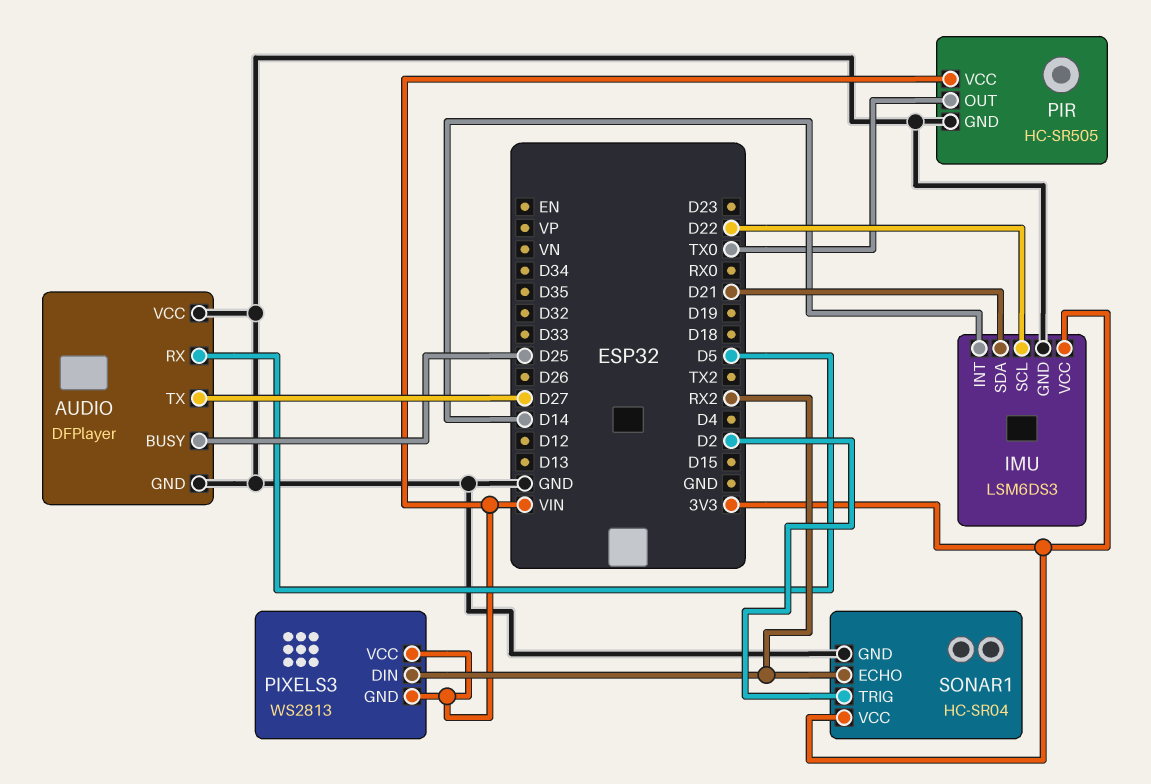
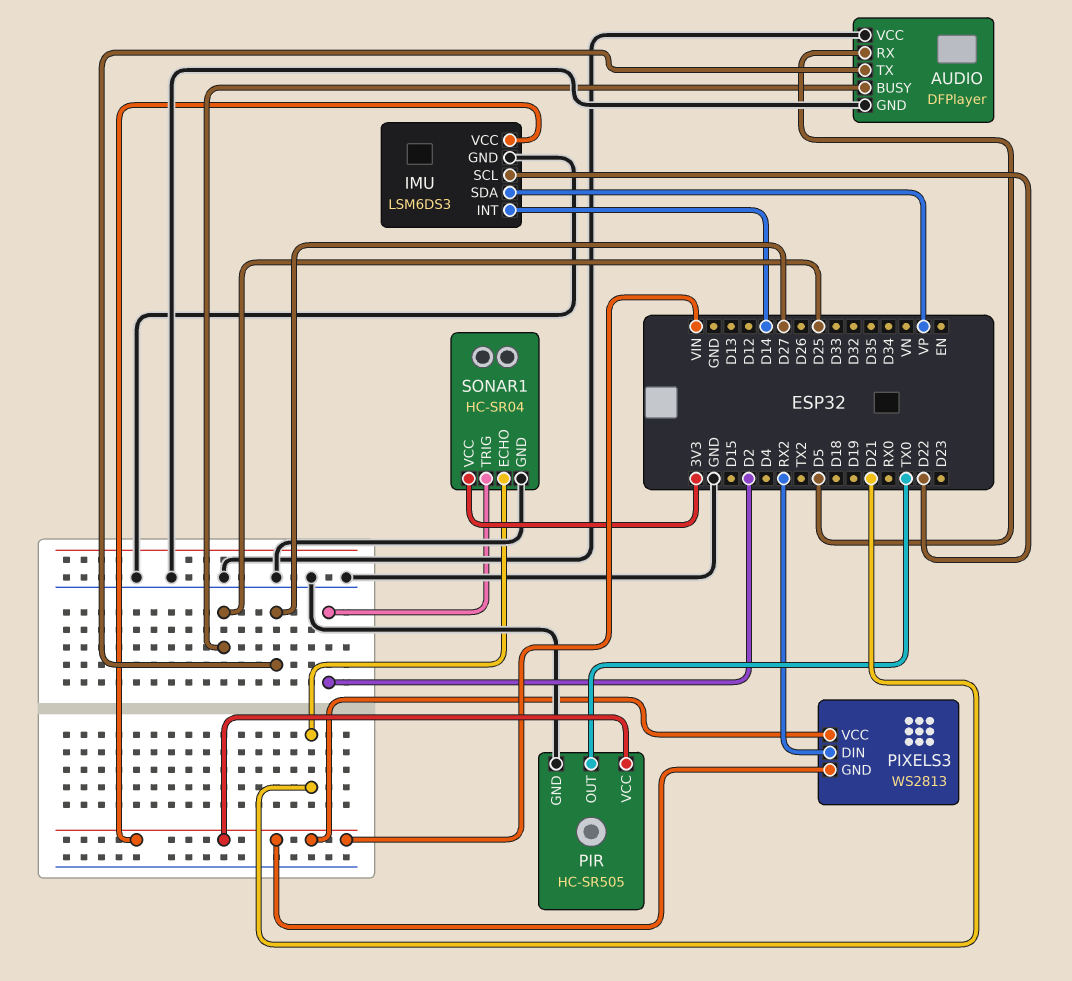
IMU pin SDA: D21 -> VP
IMU pin VCC: 3V3 -> VIN
SONAR1 pin ECHO: RX2 -> D21

